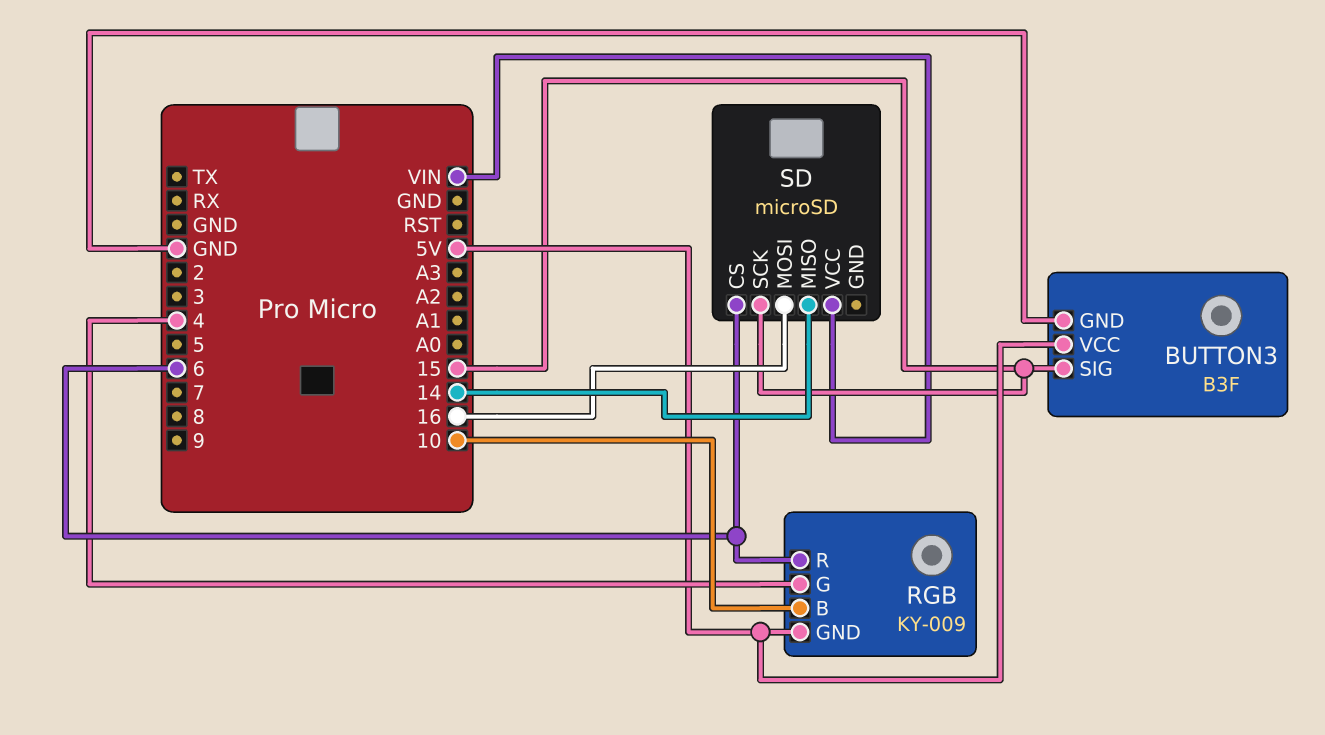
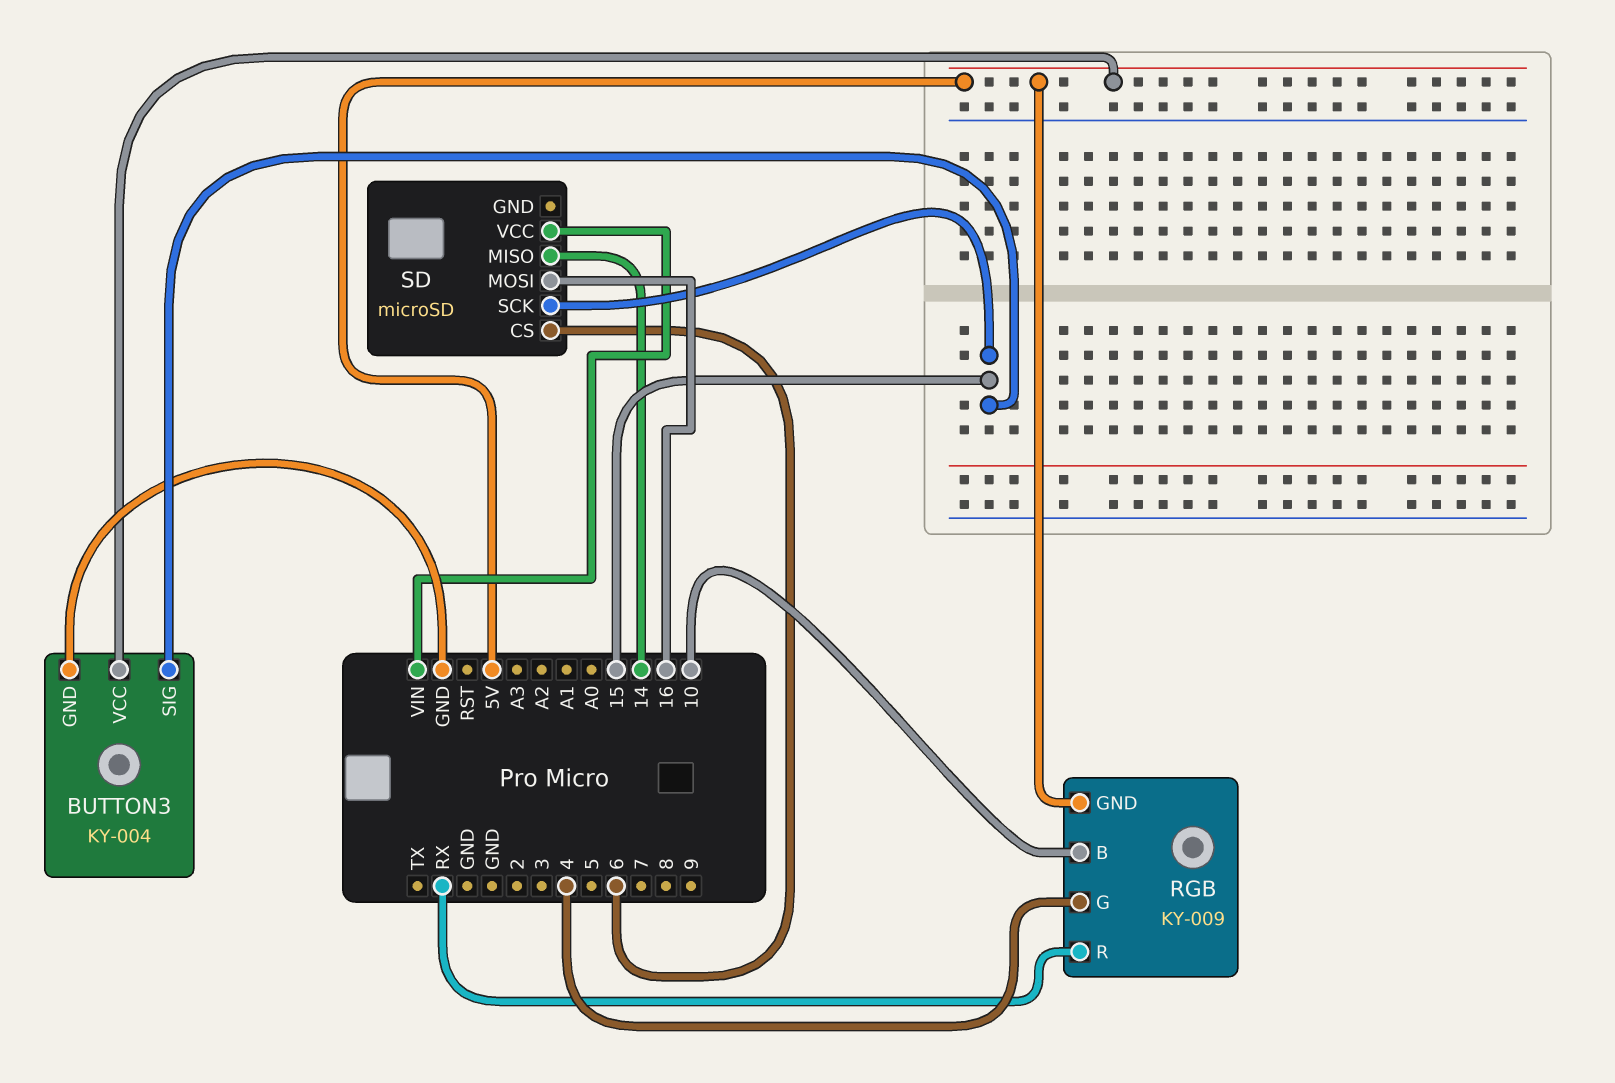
BUTTON3: B3F -> KY-004
RGB pin R: 6 -> RX

